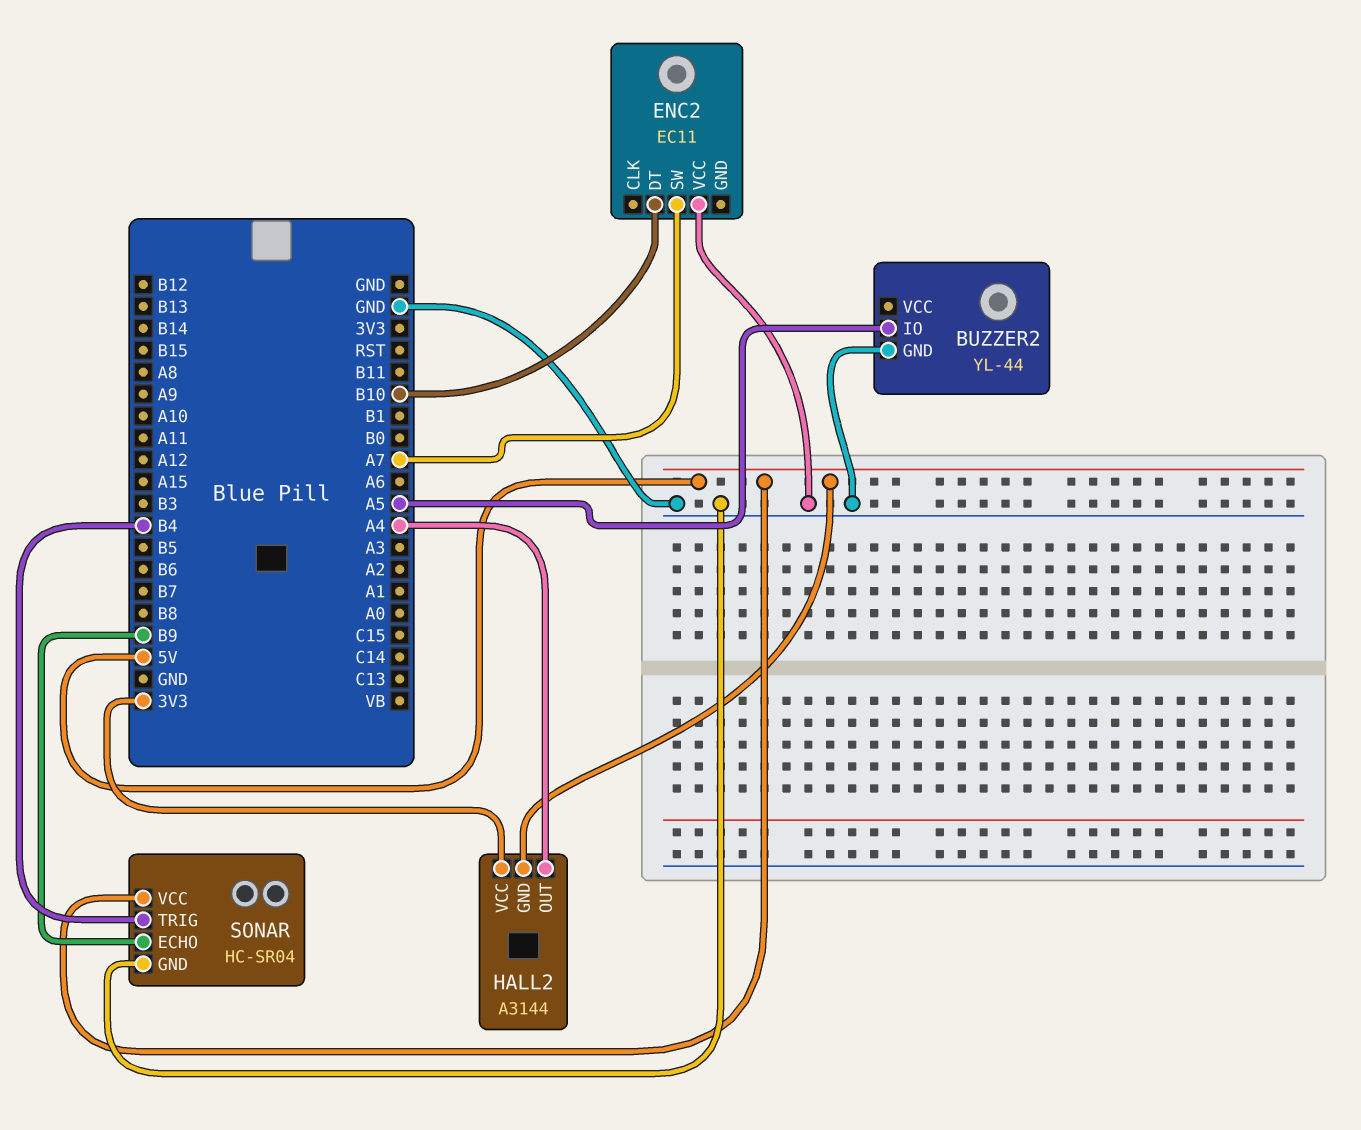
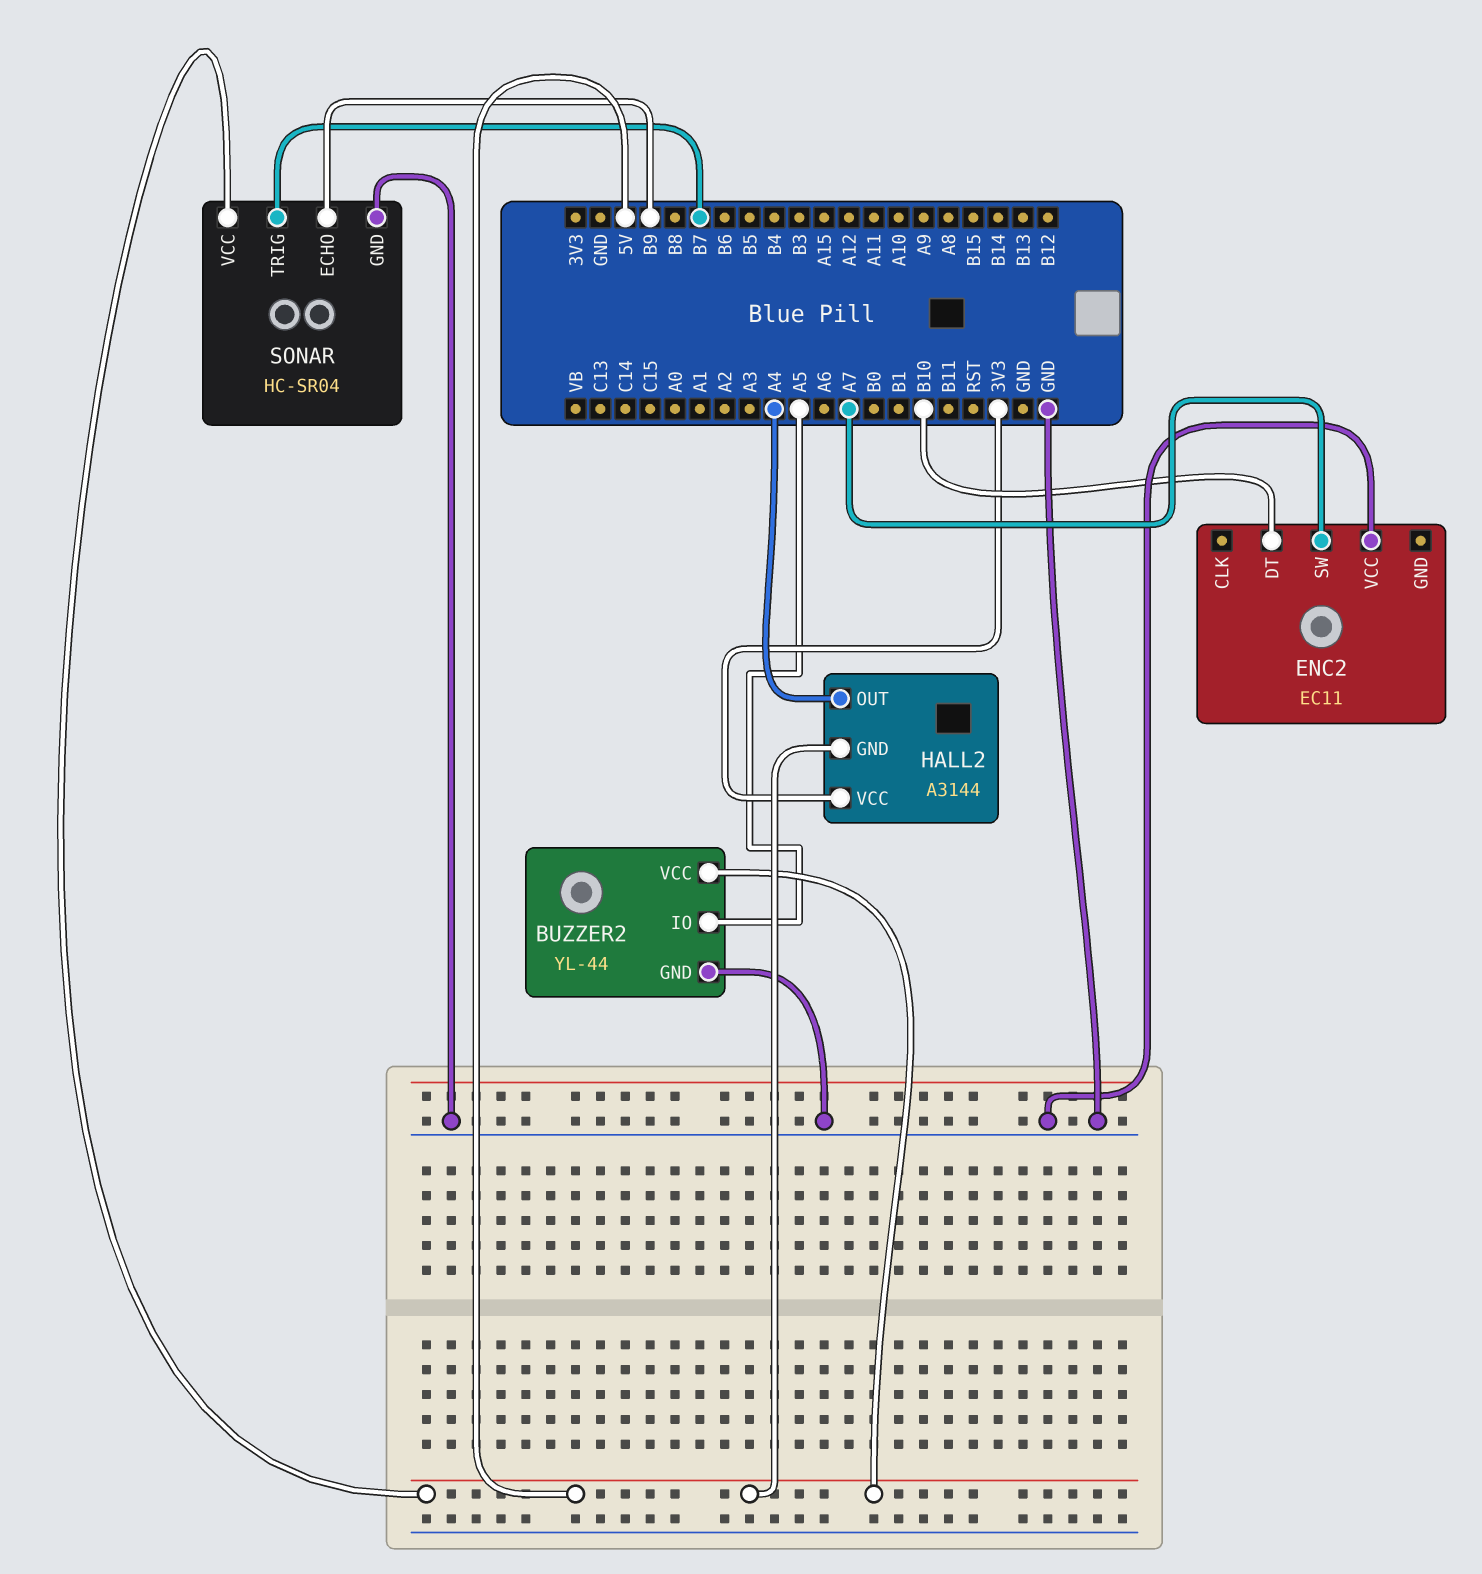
BUZZER2 pin VCC: none -> 5V
SONAR pin TRIG: B4 -> B7

